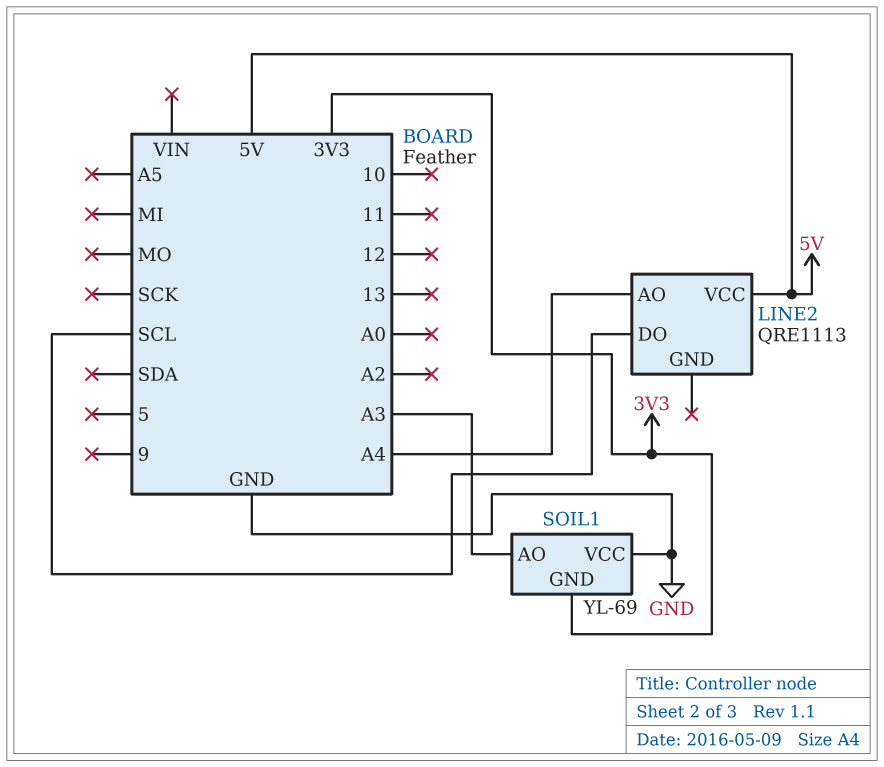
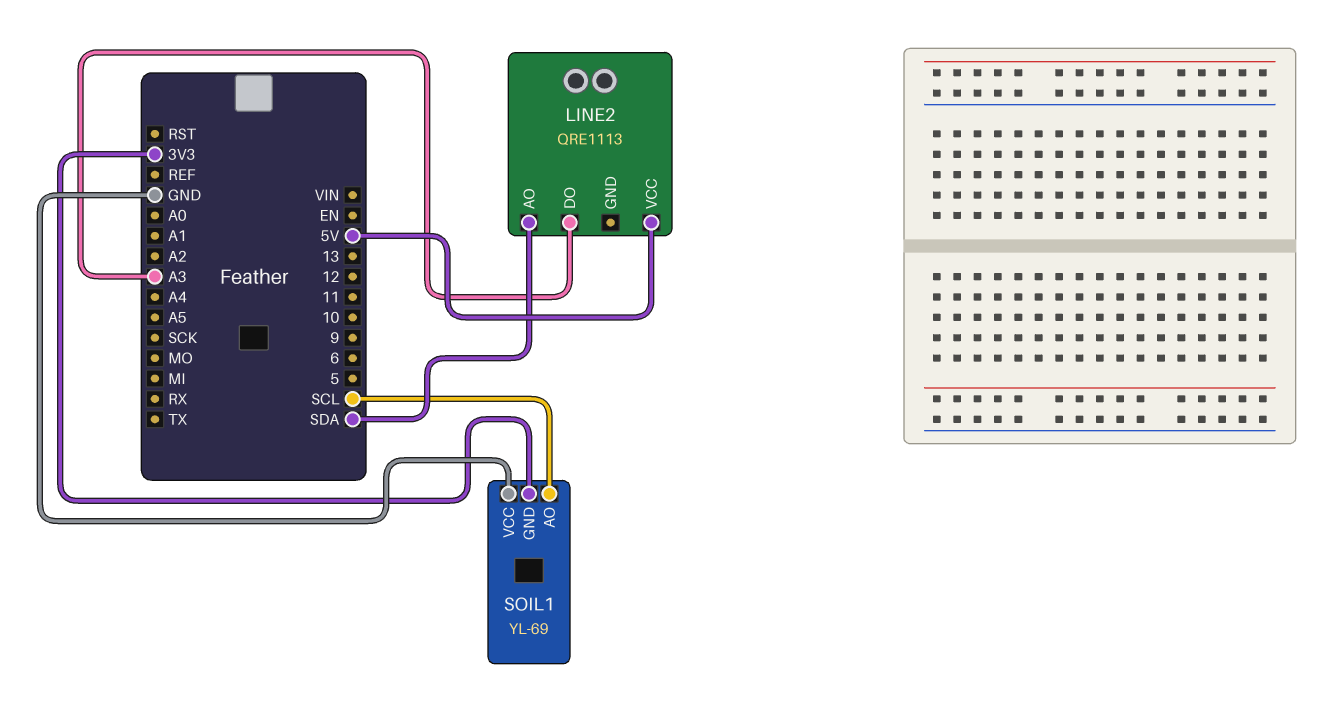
LINE2 pin AO: A4 -> SDA
LINE2 pin DO: SCL -> A3
SOIL1 pin AO: A3 -> SCL

